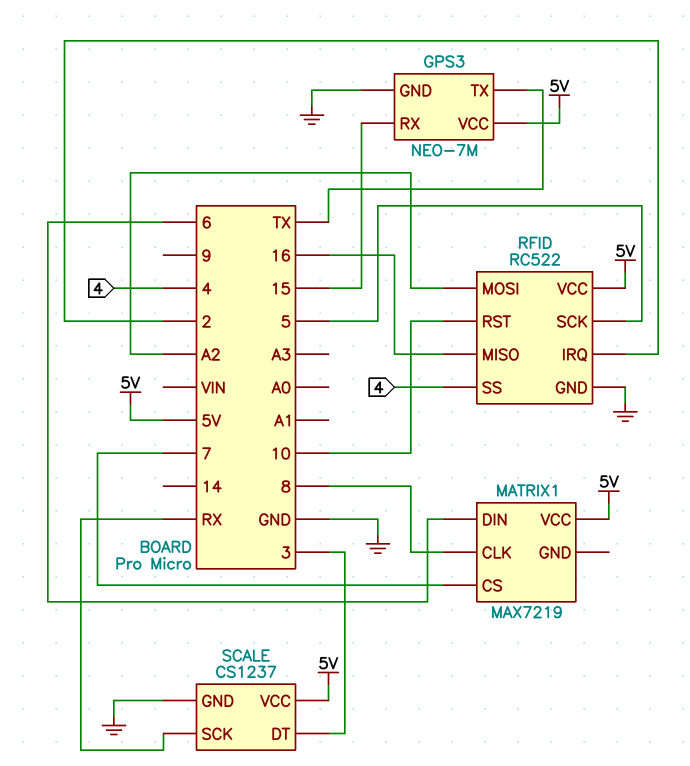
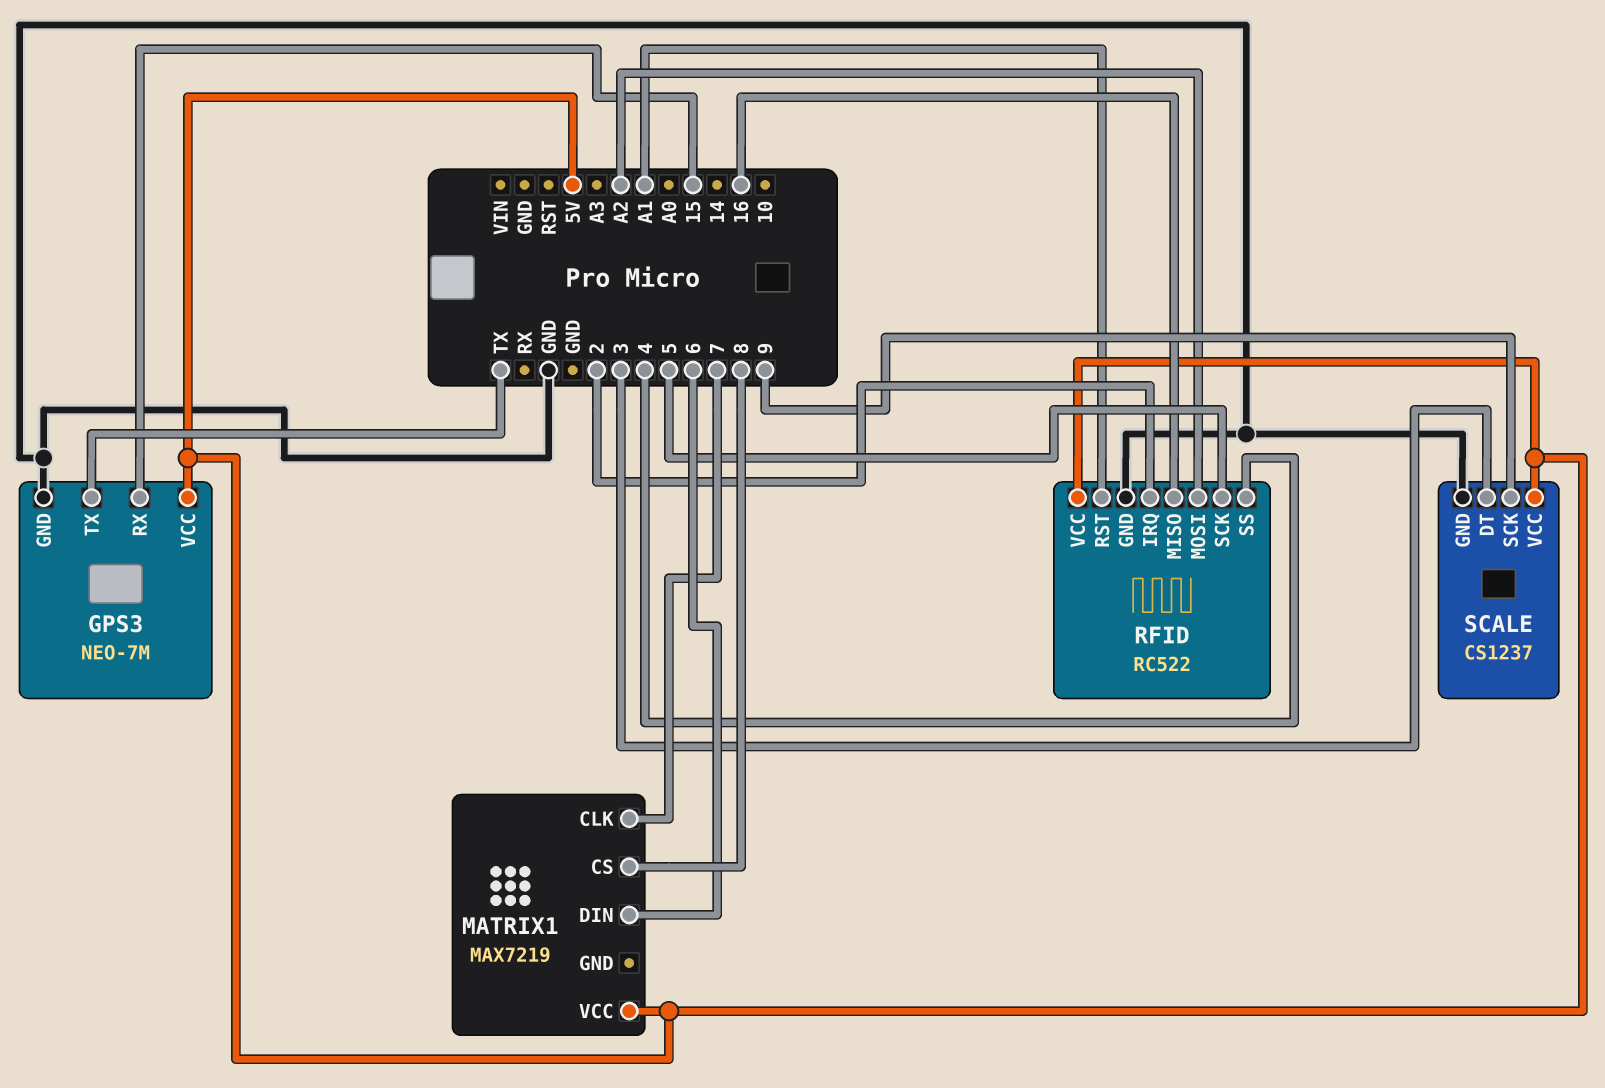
MATRIX1 pin CLK: 8 -> 7
MATRIX1 pin CS: 7 -> 8
RFID pin RST: 10 -> A1
SCALE pin SCK: RX -> 9

